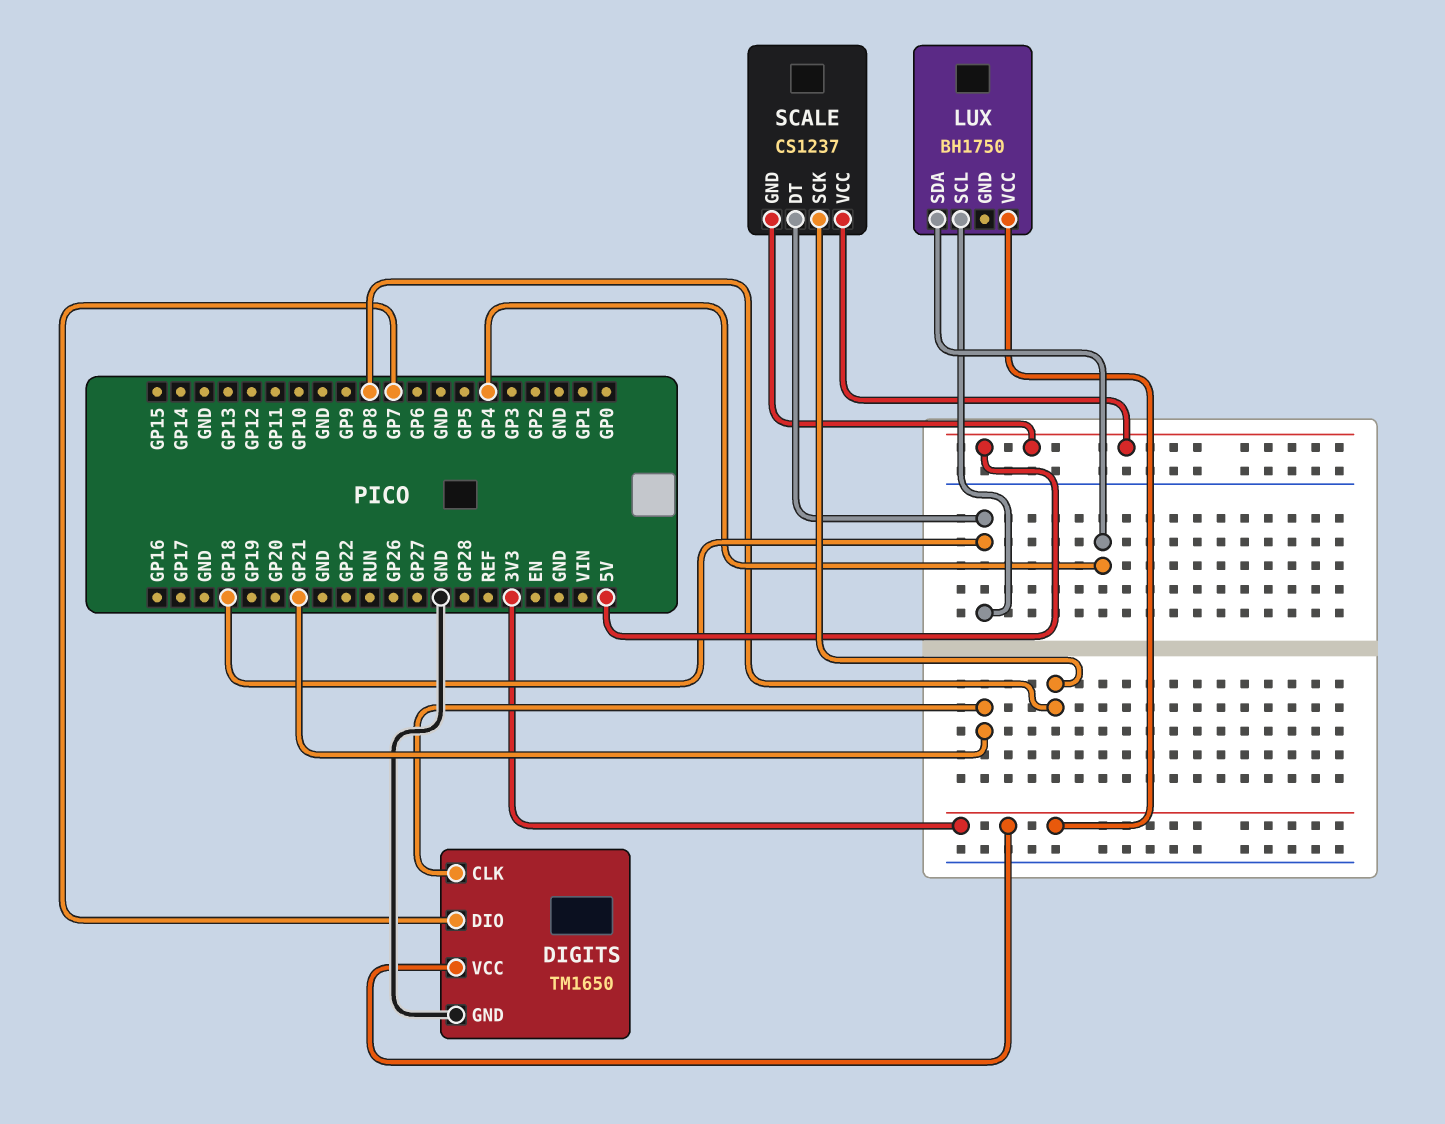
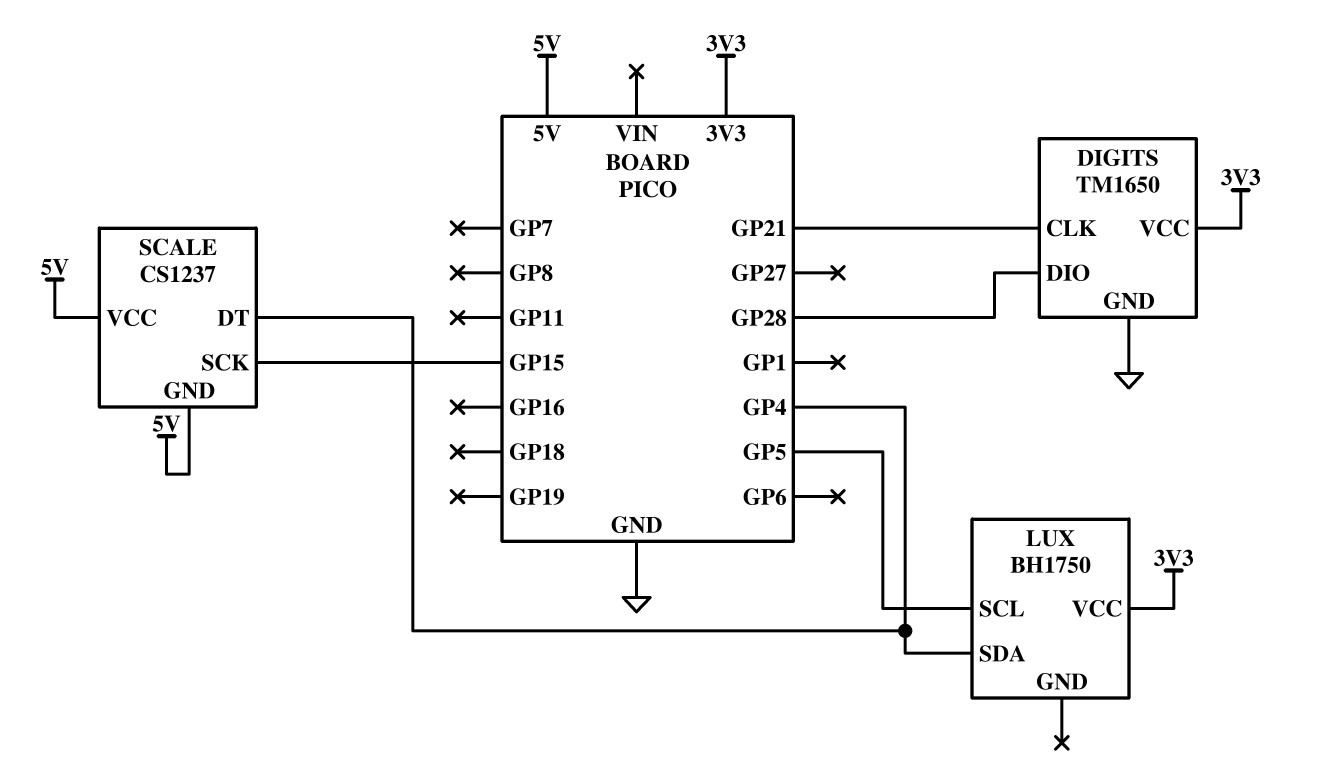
DIGITS pin DIO: GP7 -> GP28
LUX pin SCL: GP18 -> GP5
SCALE pin DT: GP18 -> GP4
SCALE pin SCK: GP8 -> GP15

